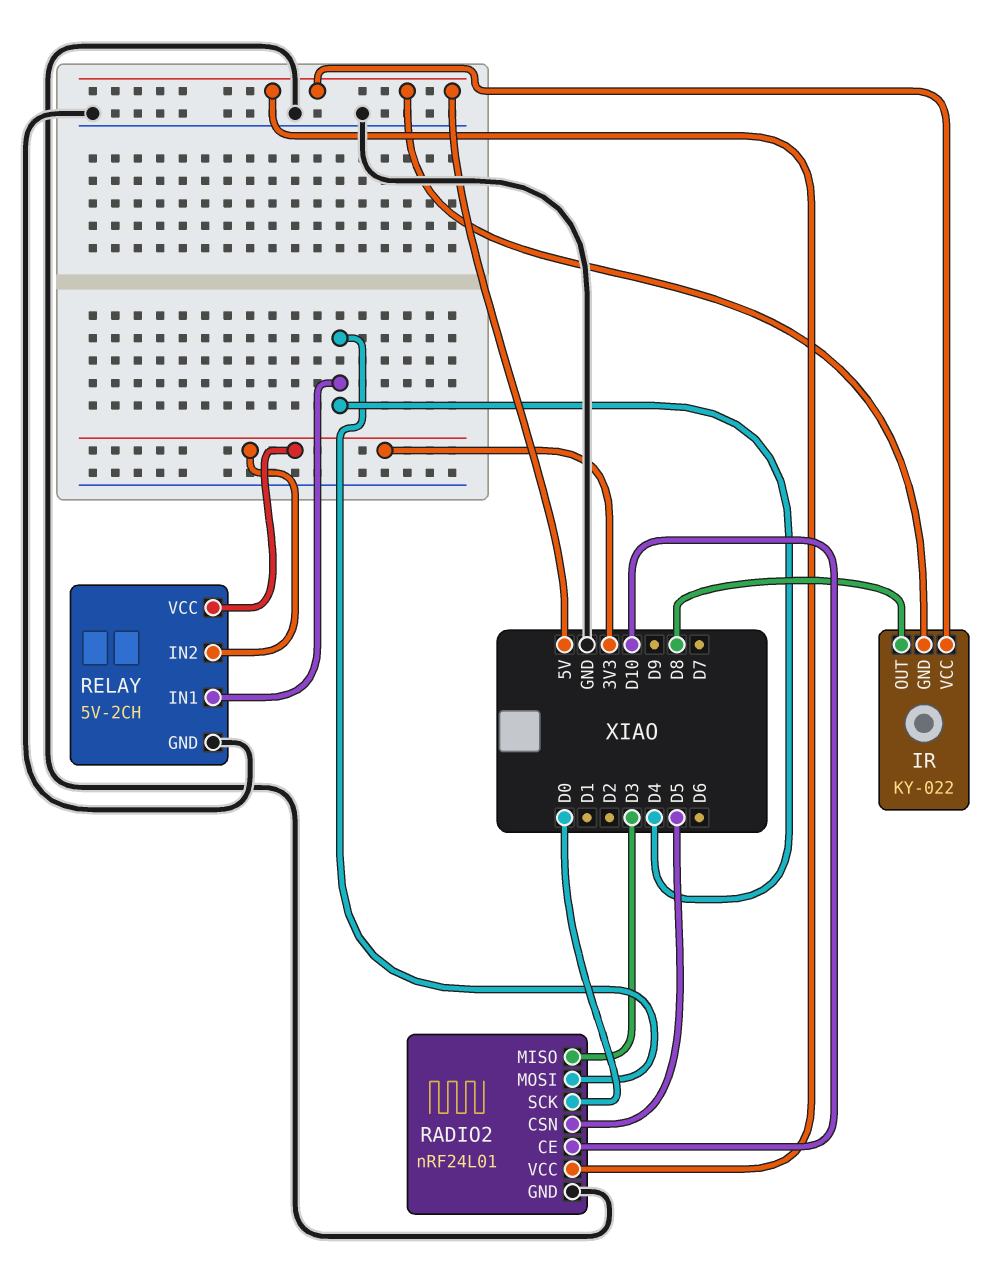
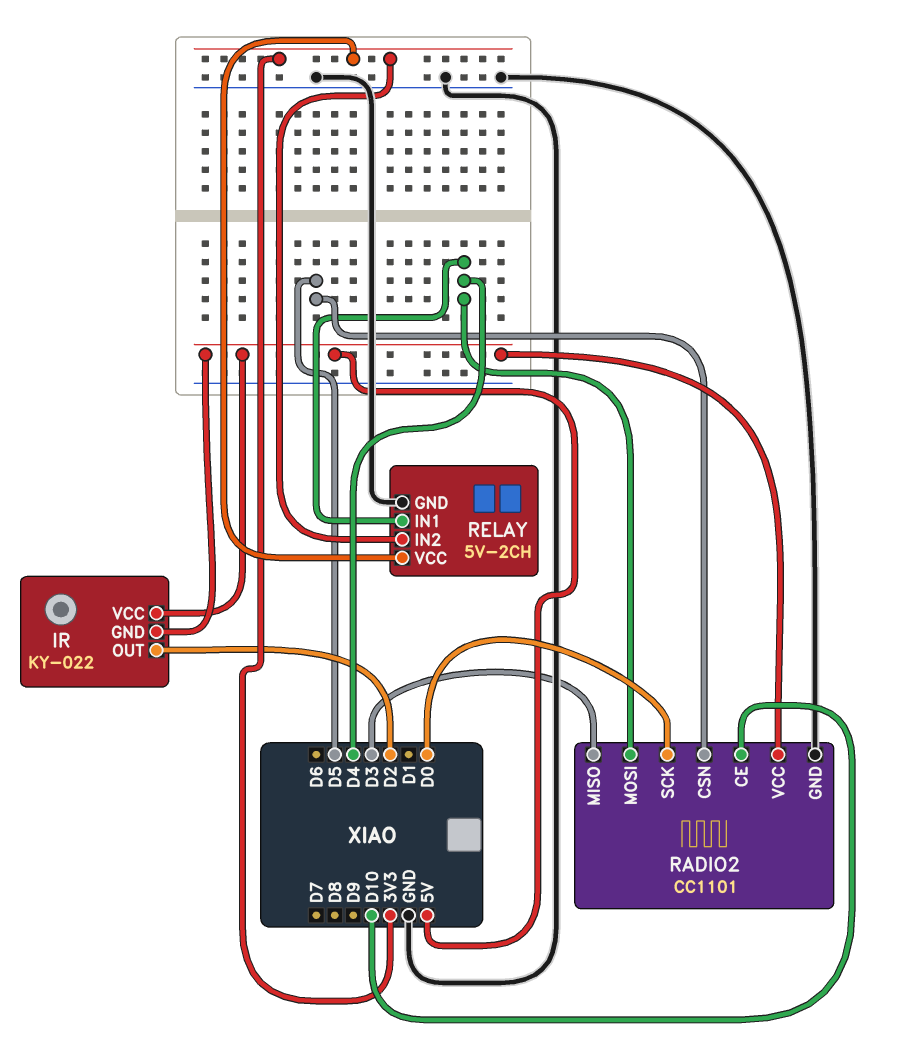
IR pin OUT: D8 -> D2
RADIO2: nRF24L01 -> CC1101

